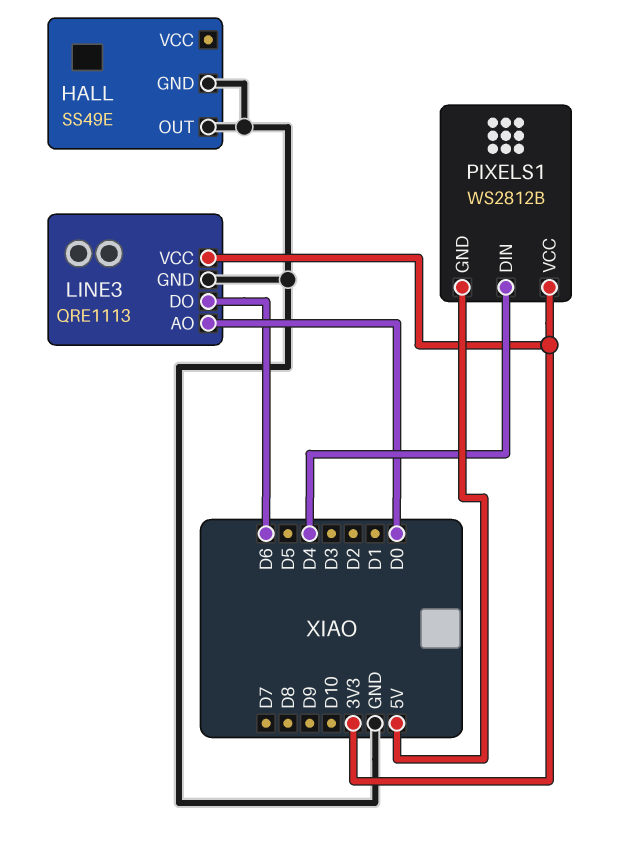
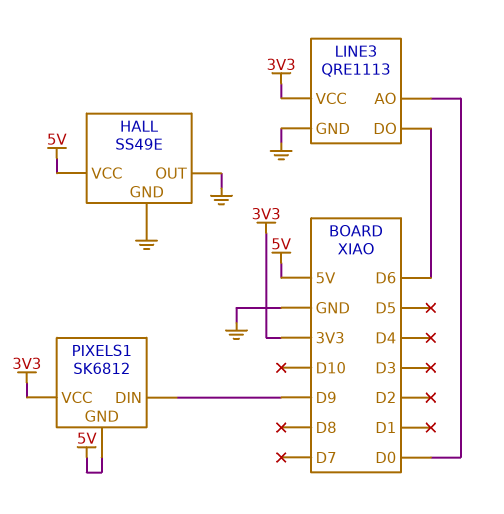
HALL pin VCC: none -> 5V
PIXELS1: WS2812B -> SK6812
PIXELS1 pin DIN: D4 -> D9

